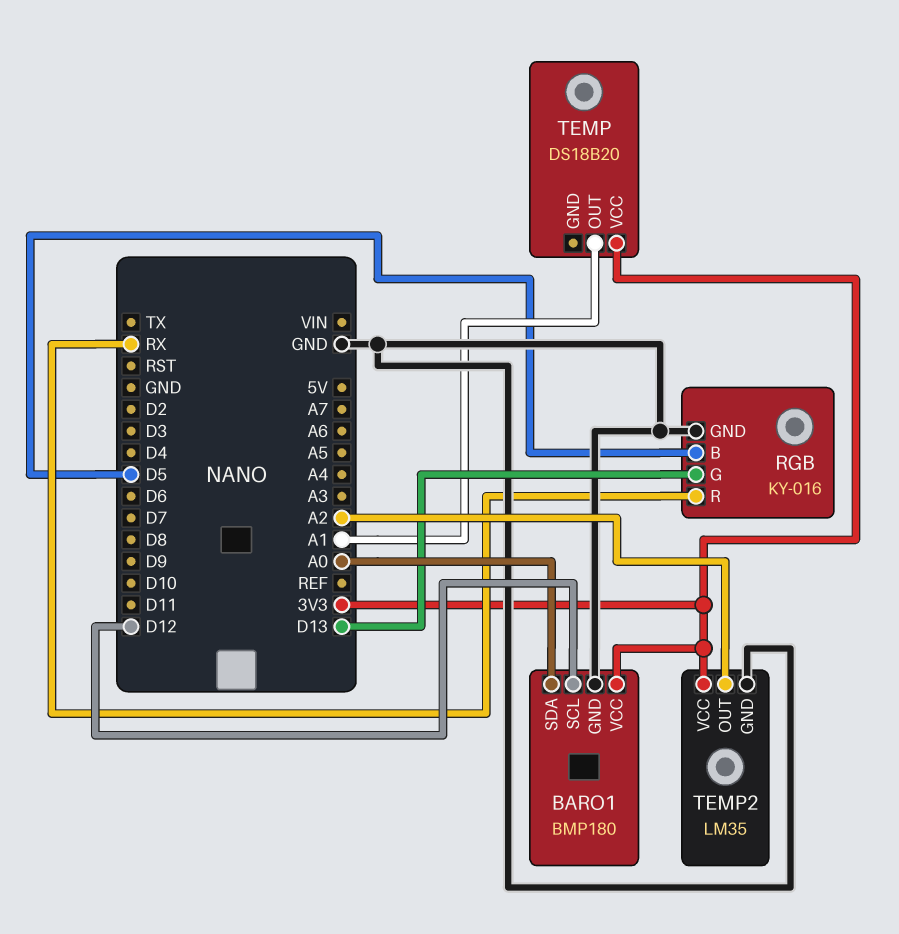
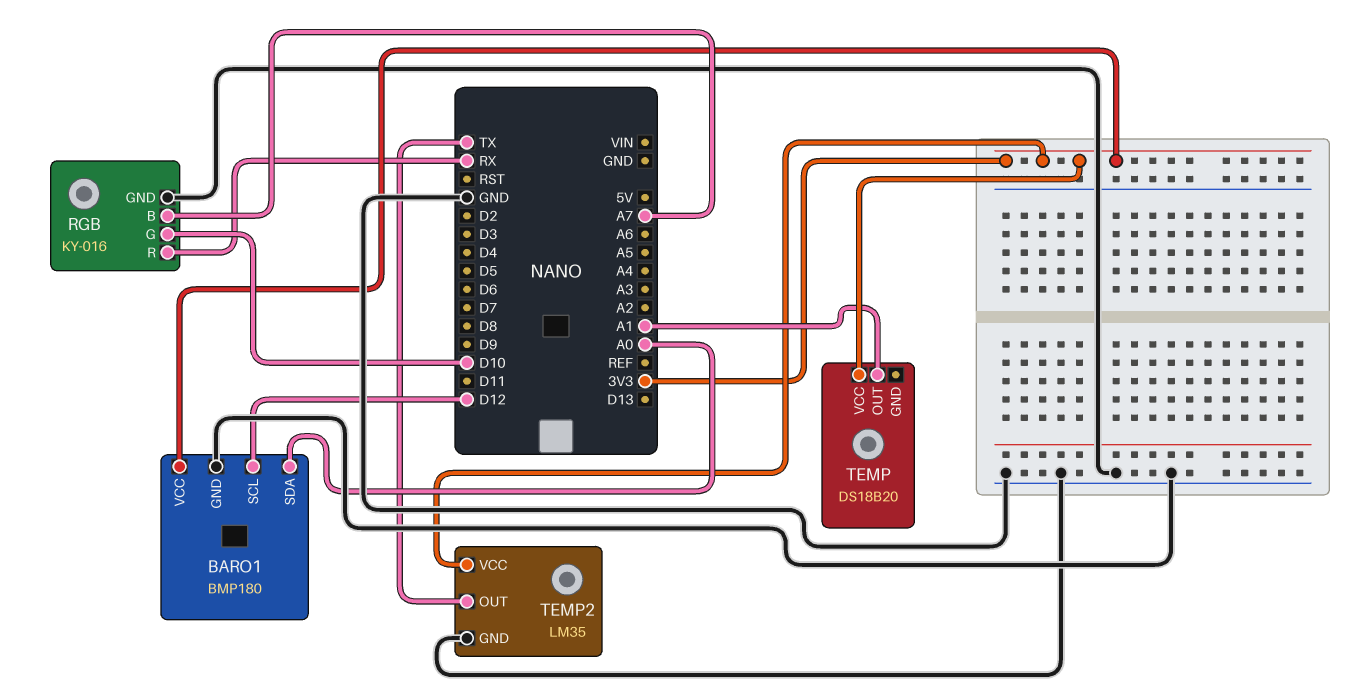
RGB pin B: D5 -> A7
RGB pin G: D13 -> D10
TEMP2 pin OUT: A2 -> TX

